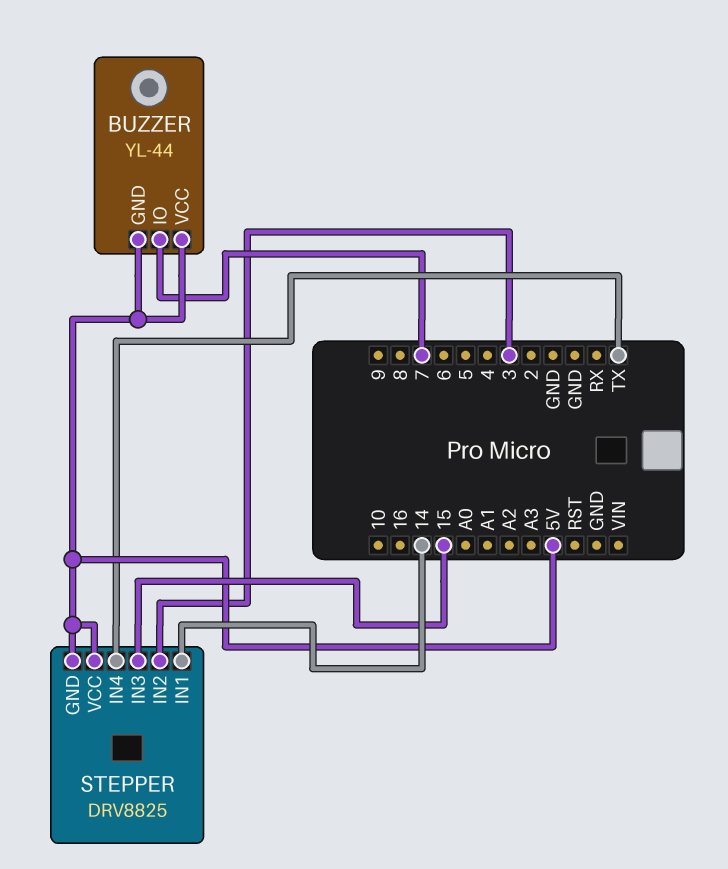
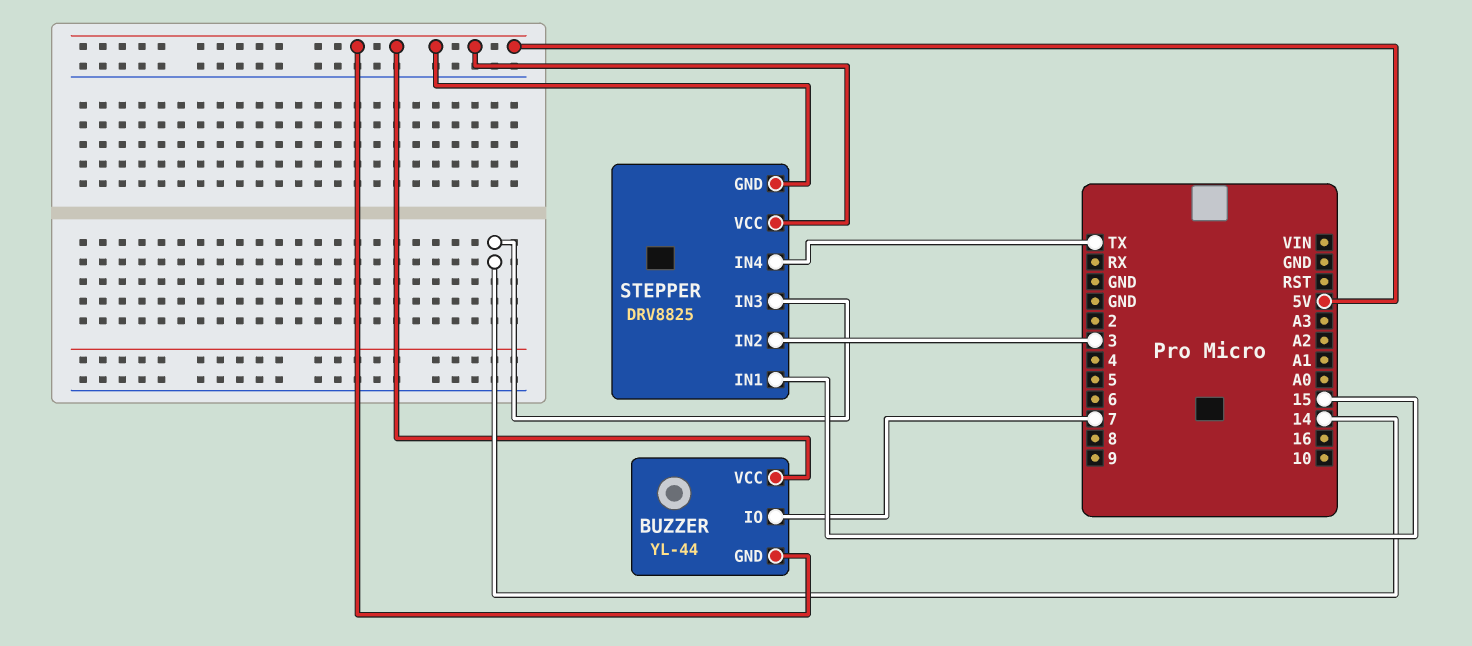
STEPPER pin IN1: 14 -> 15
STEPPER pin IN3: 15 -> 14

